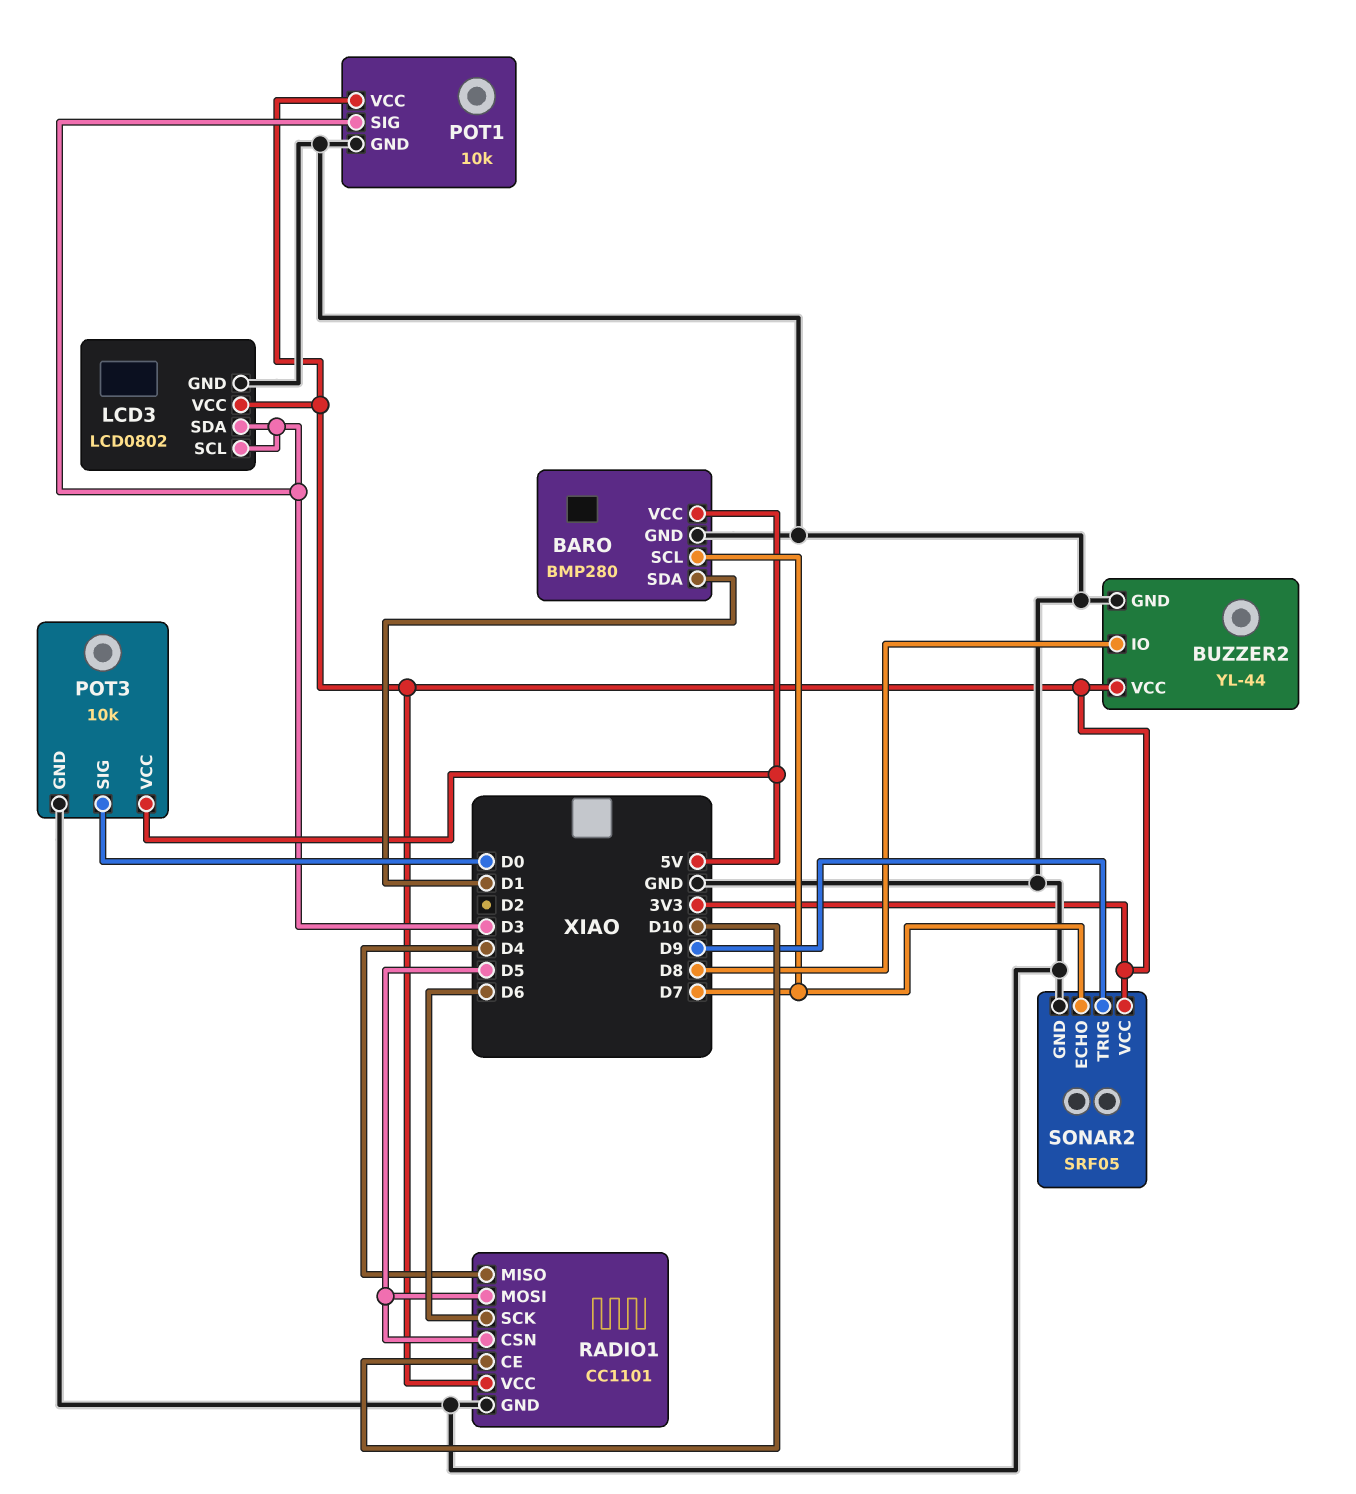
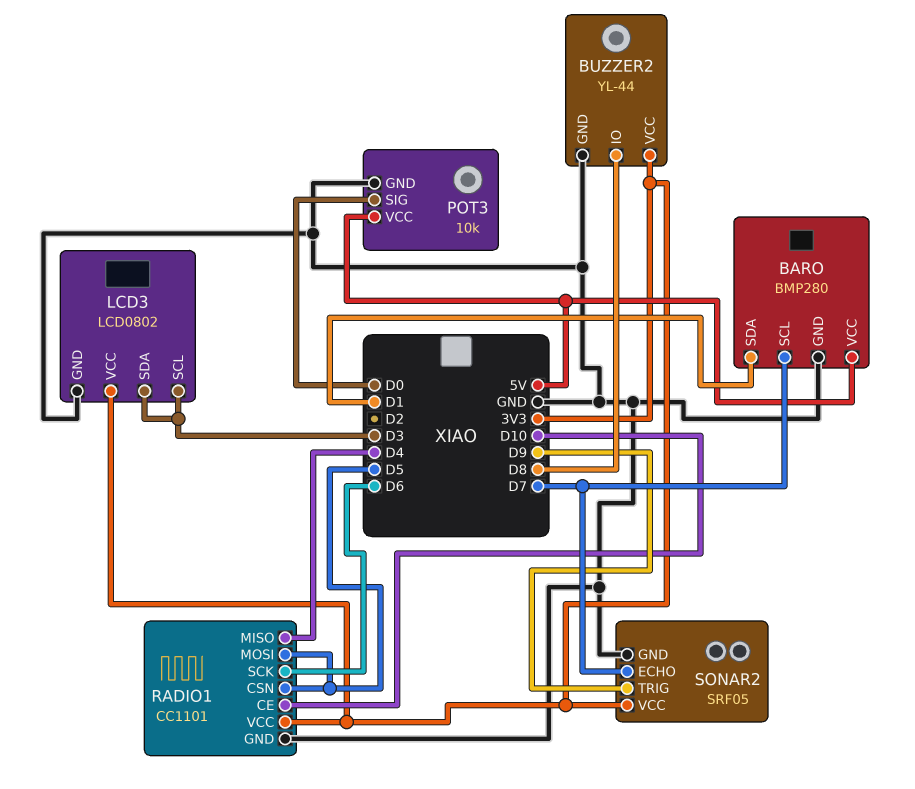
POT1: 10k -> none
POT1 pin GND: GND -> none
POT1 pin SIG: D3 -> none
POT1 pin VCC: 3V3 -> none

